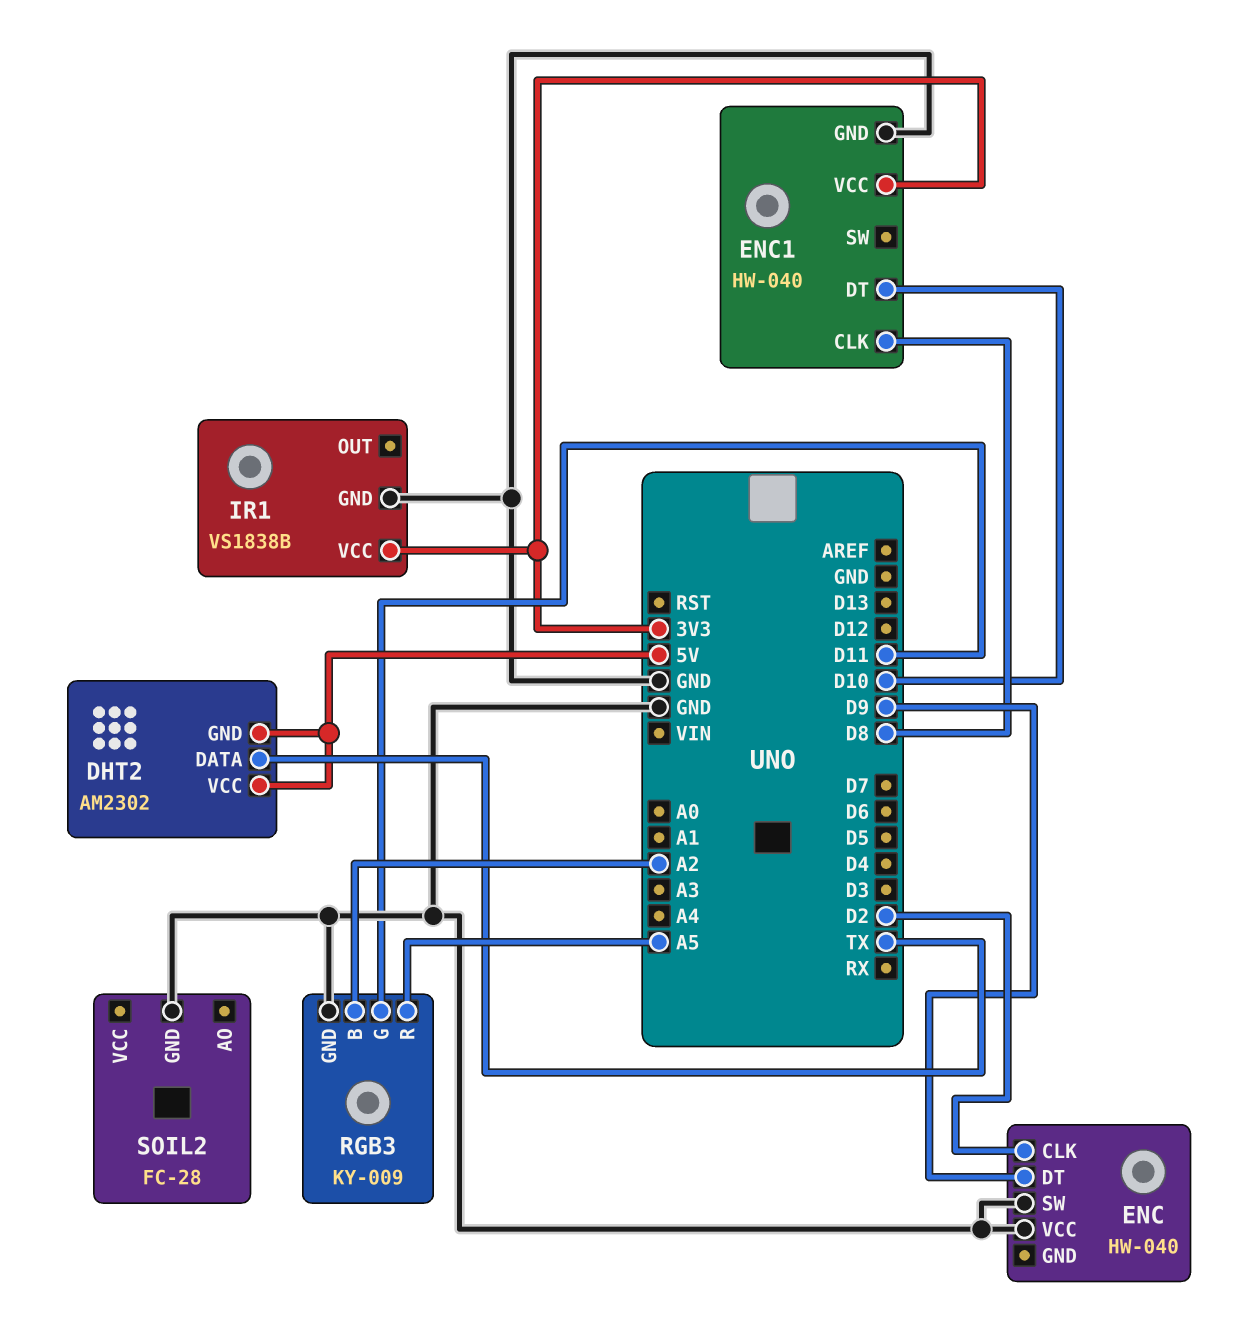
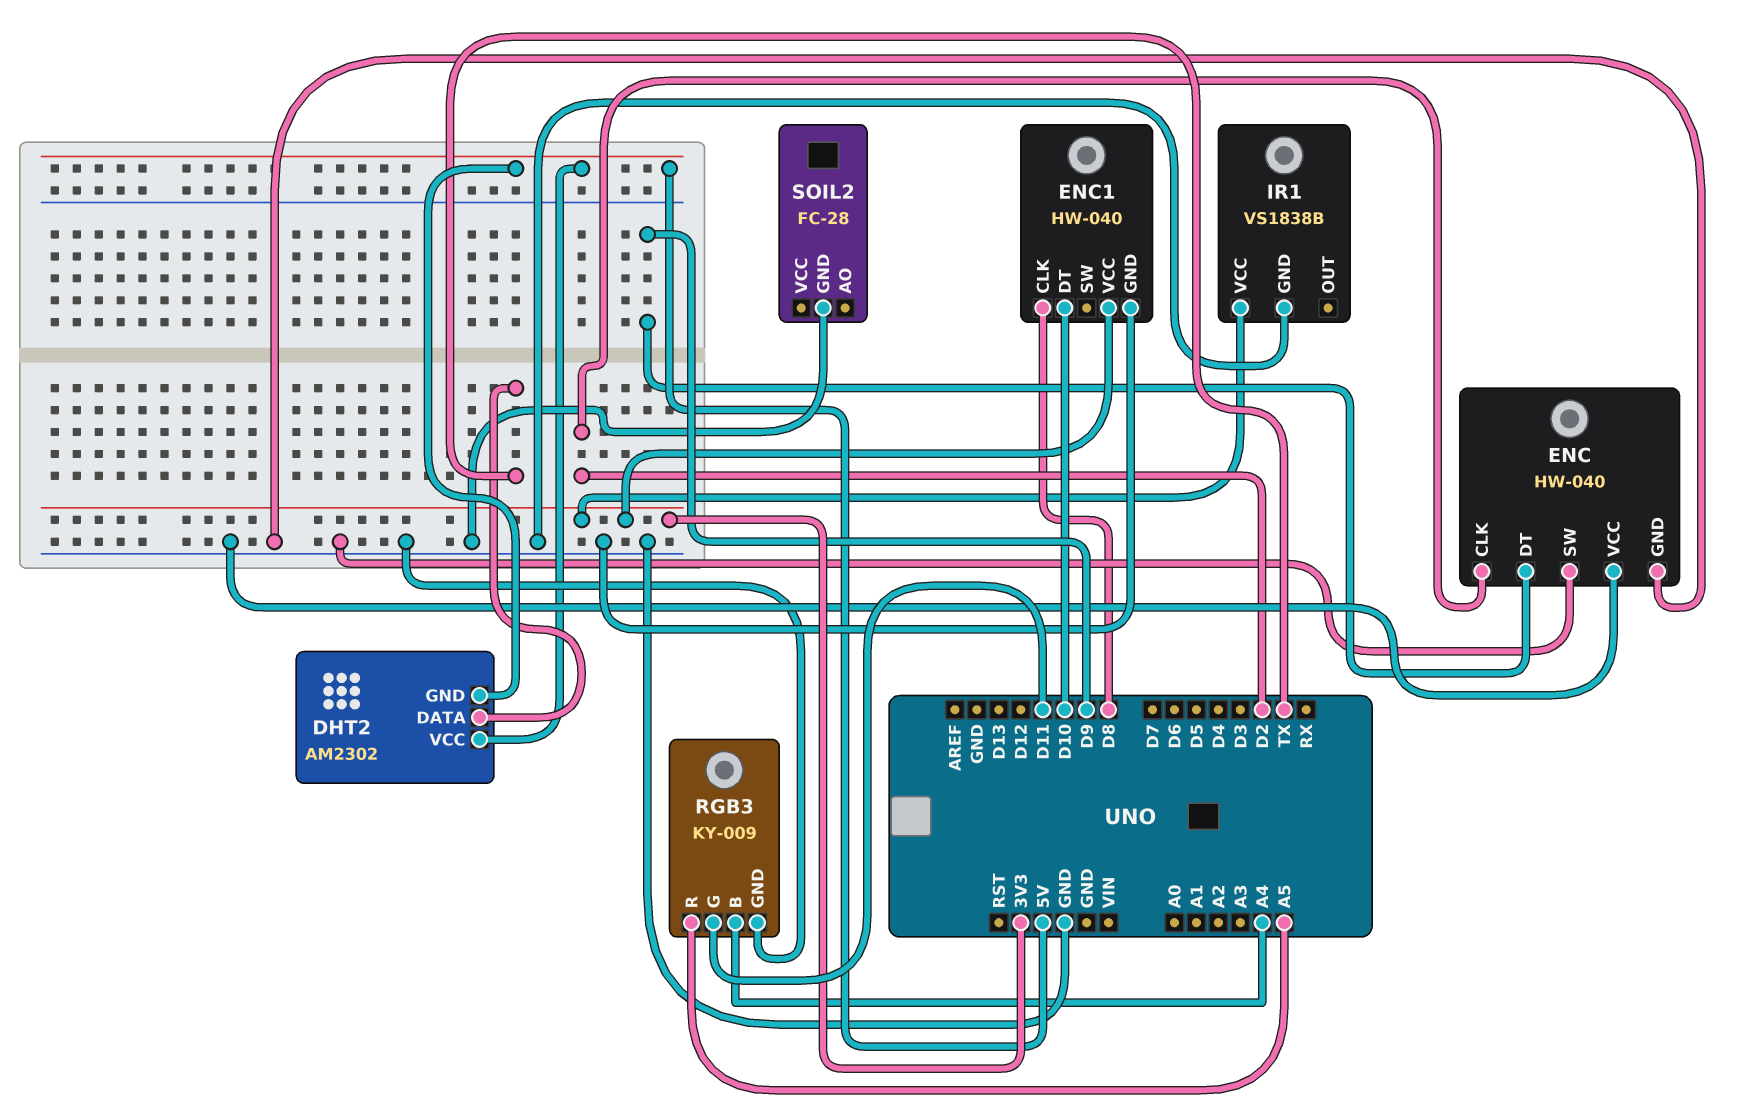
ENC pin GND: none -> GND
RGB3 pin B: A2 -> A4

